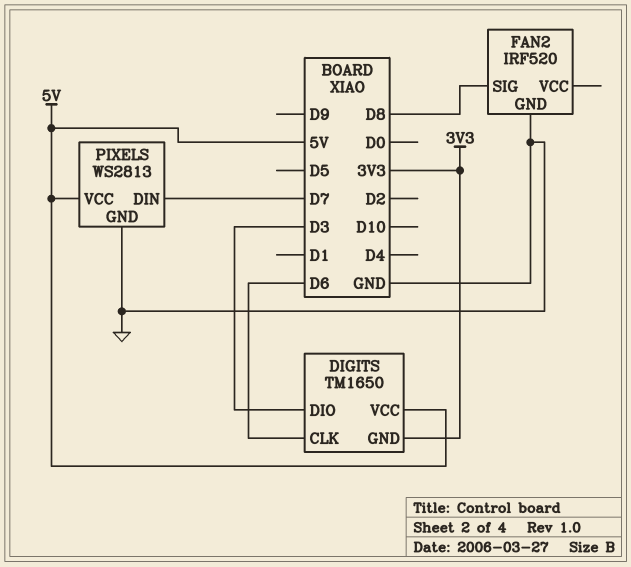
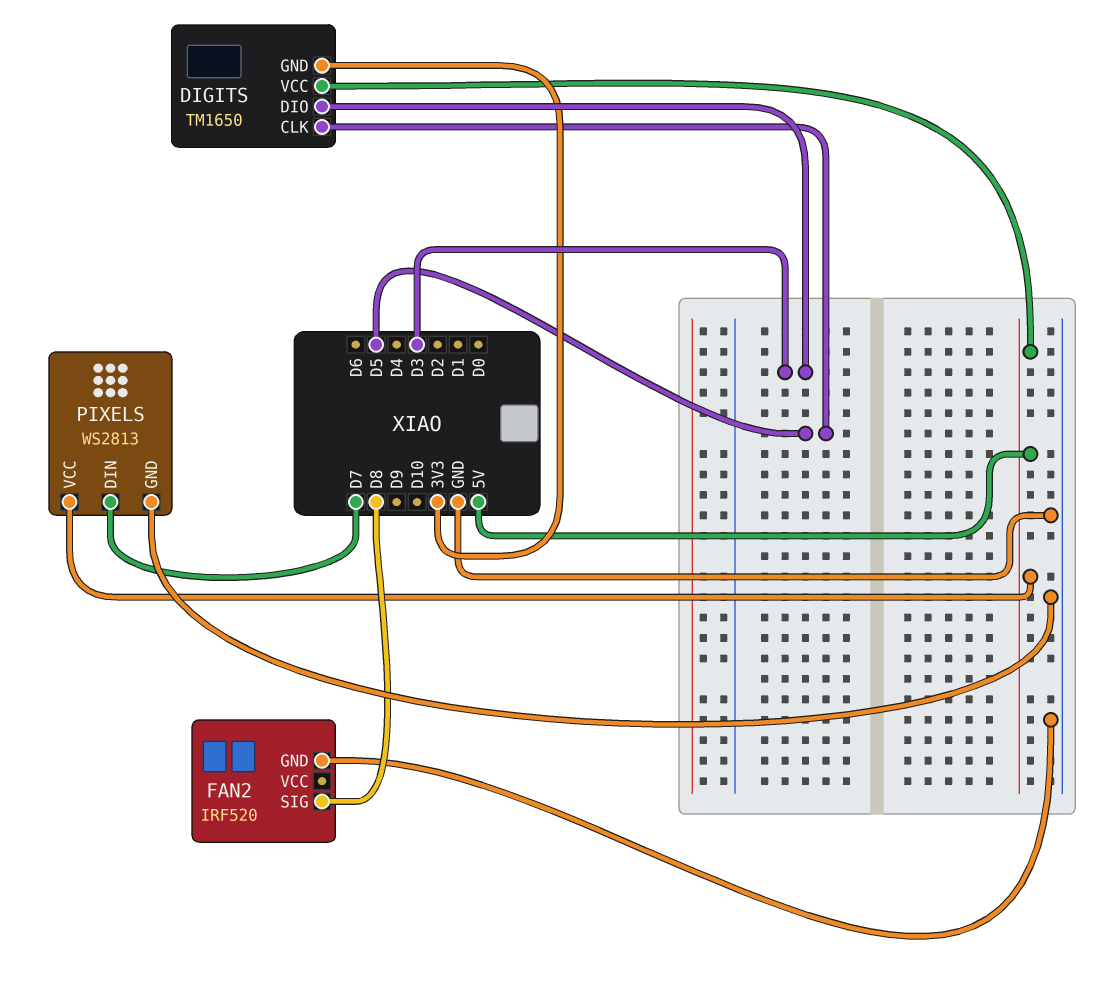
DIGITS pin CLK: D6 -> D5

